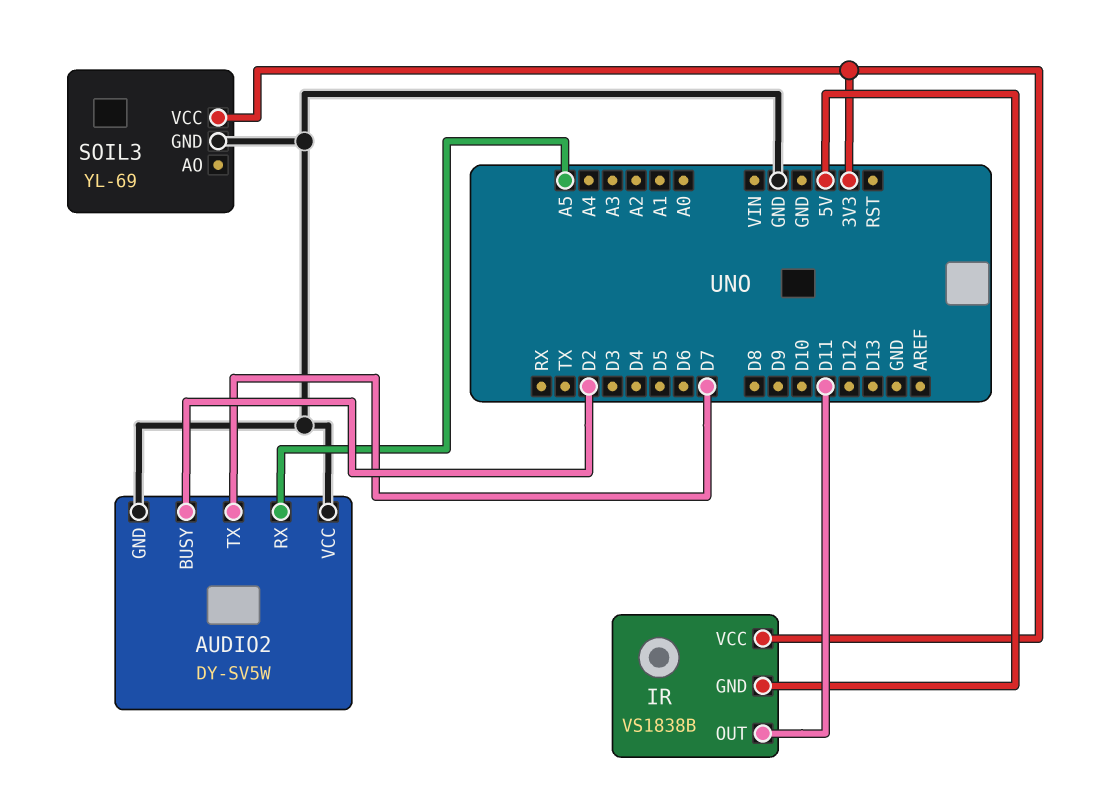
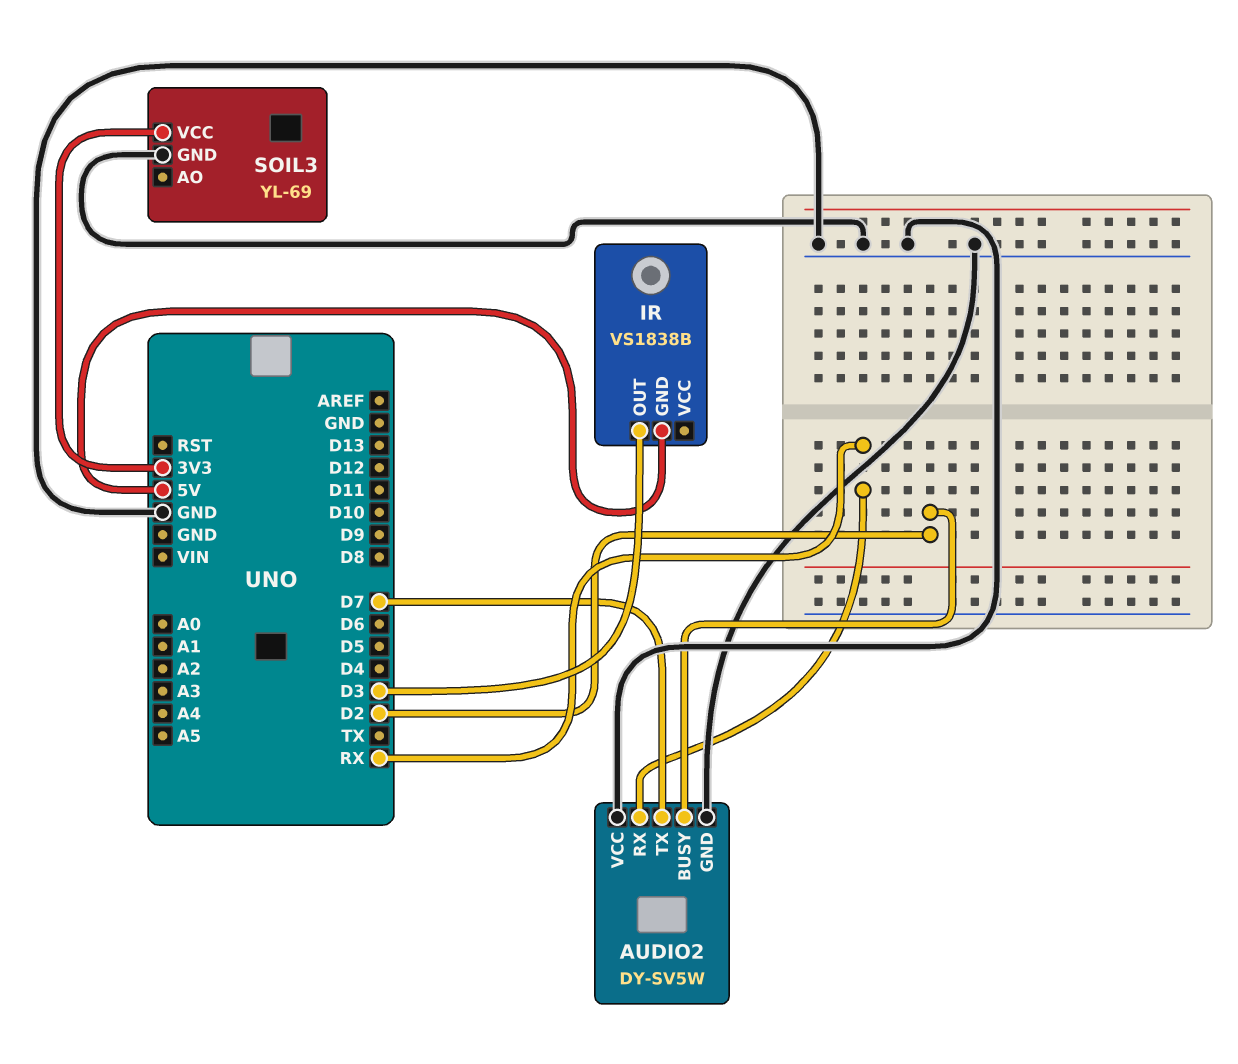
AUDIO2 pin RX: A5 -> RX
IR pin OUT: D11 -> D3
IR pin VCC: 3V3 -> none

